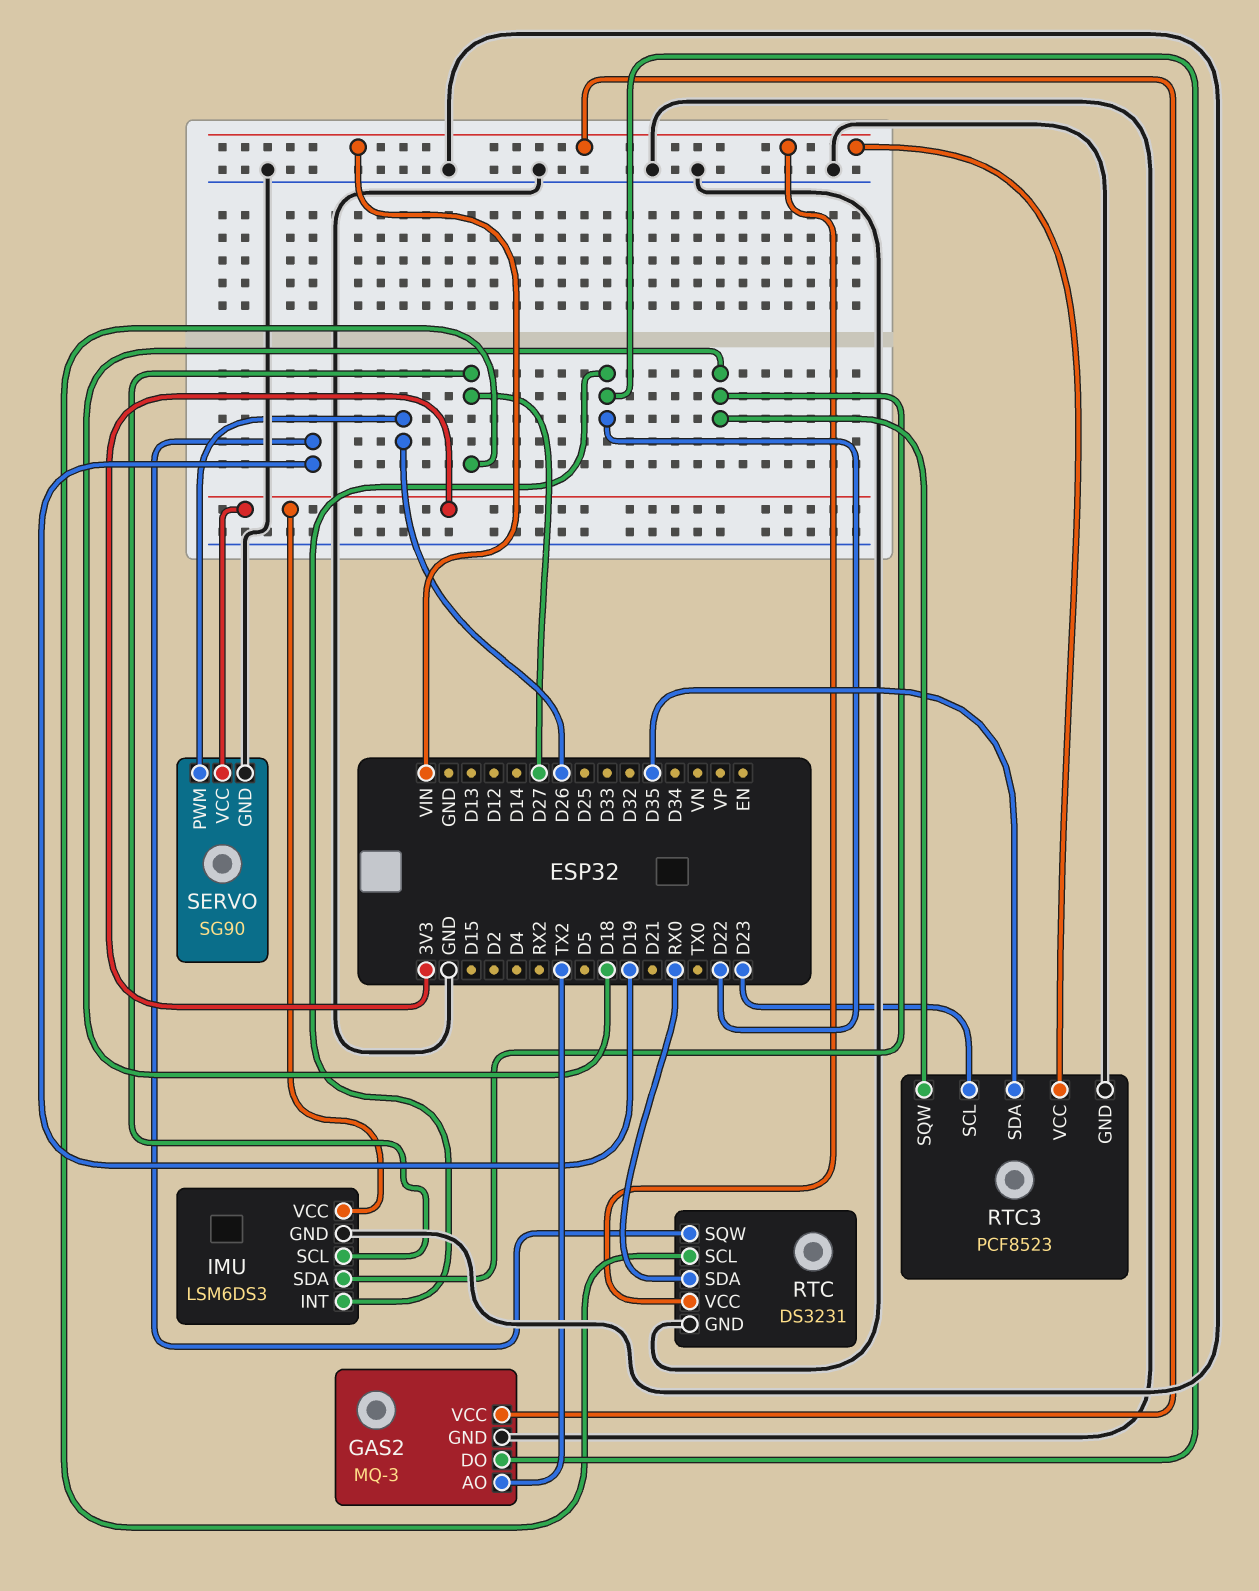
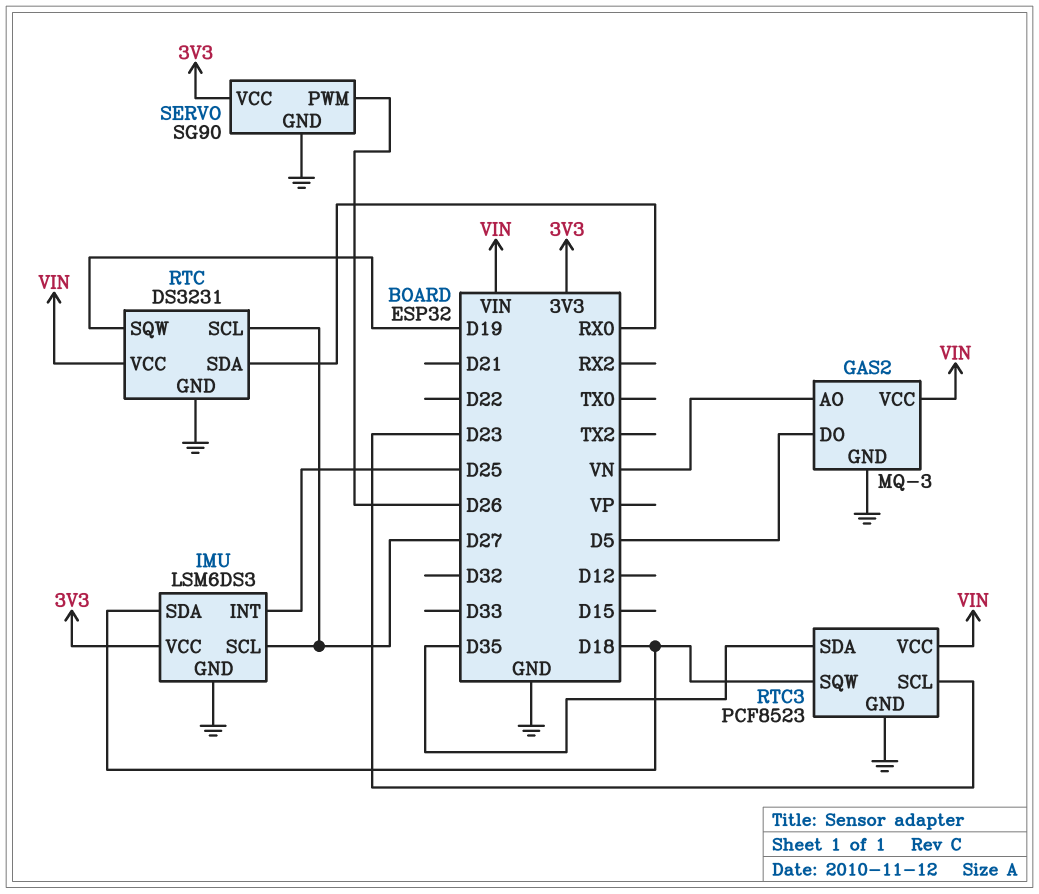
GAS2 pin AO: TX2 -> VN
GAS2 pin DO: D22 -> D5
IMU pin INT: D22 -> D25

